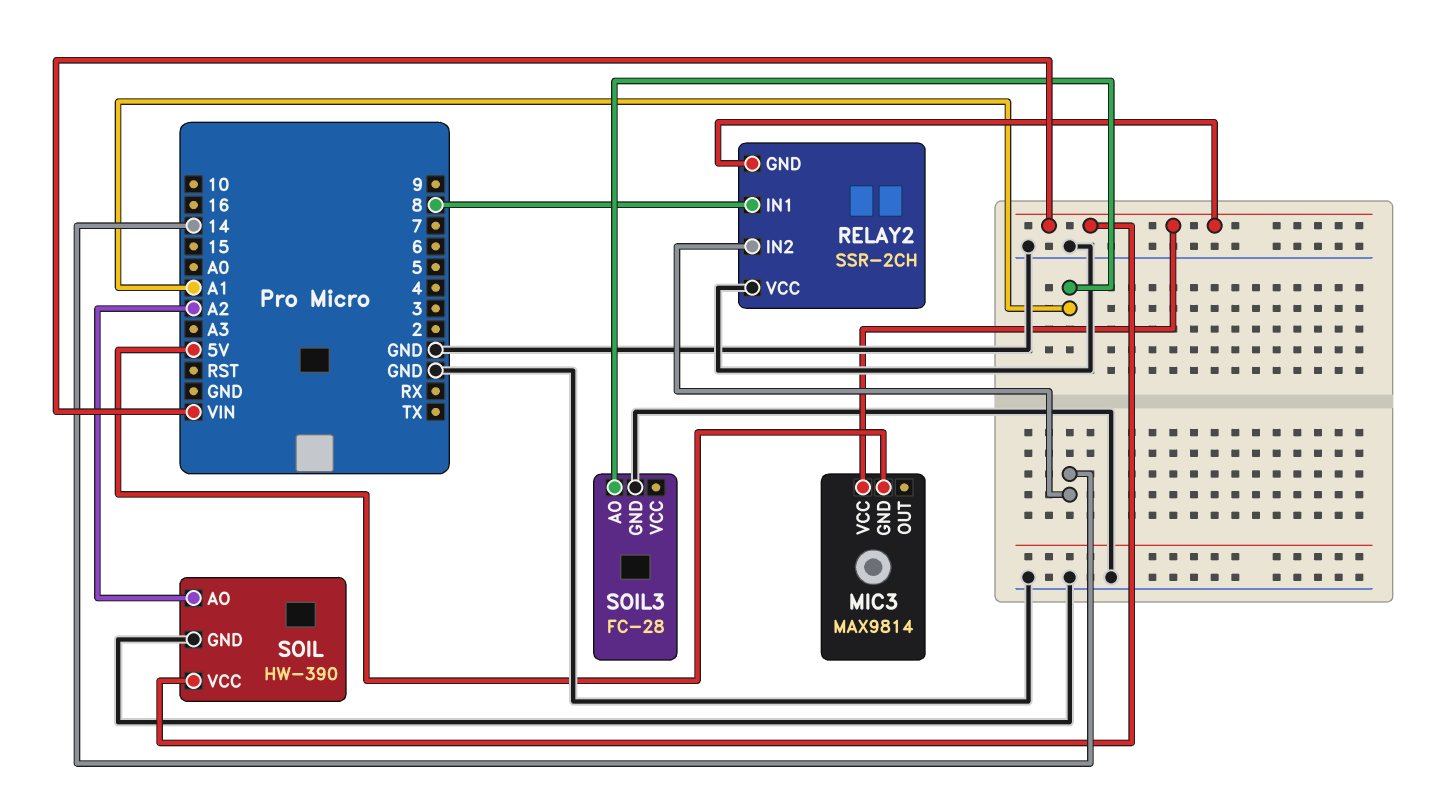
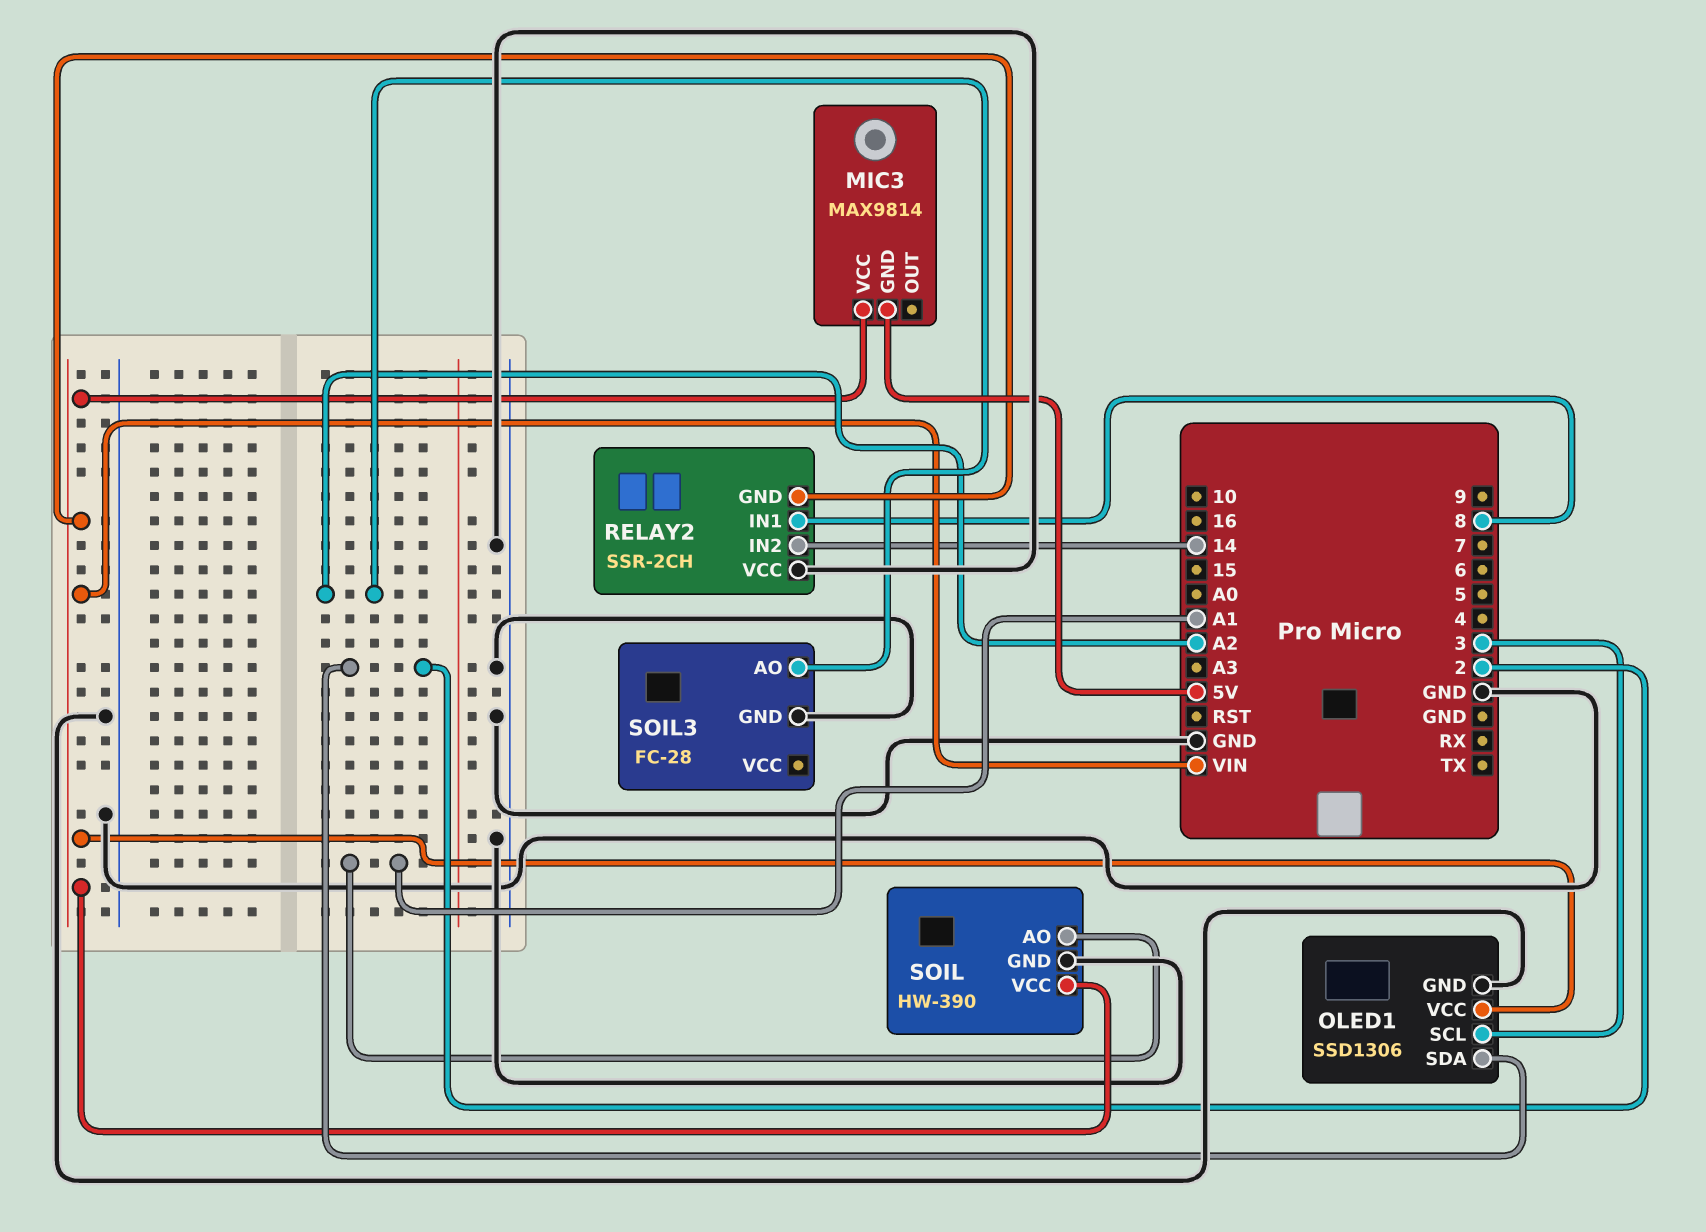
OLED1: none -> SSD1306
OLED1 pin GND: none -> GND
OLED1 pin SCL: none -> 3
OLED1 pin SDA: none -> 2
OLED1 pin VCC: none -> VIN
SOIL pin AO: A2 -> A1
SOIL3 pin AO: A1 -> A2

